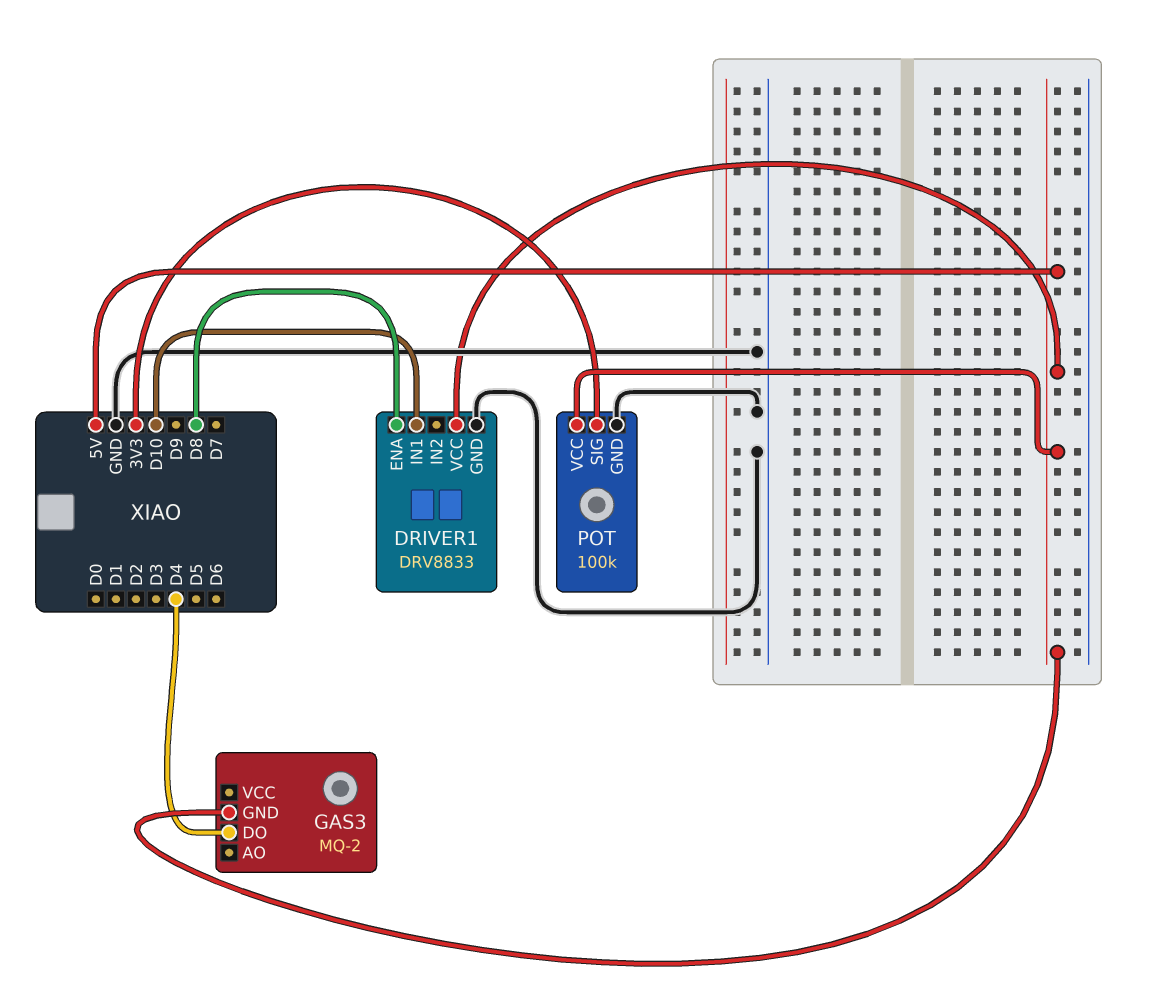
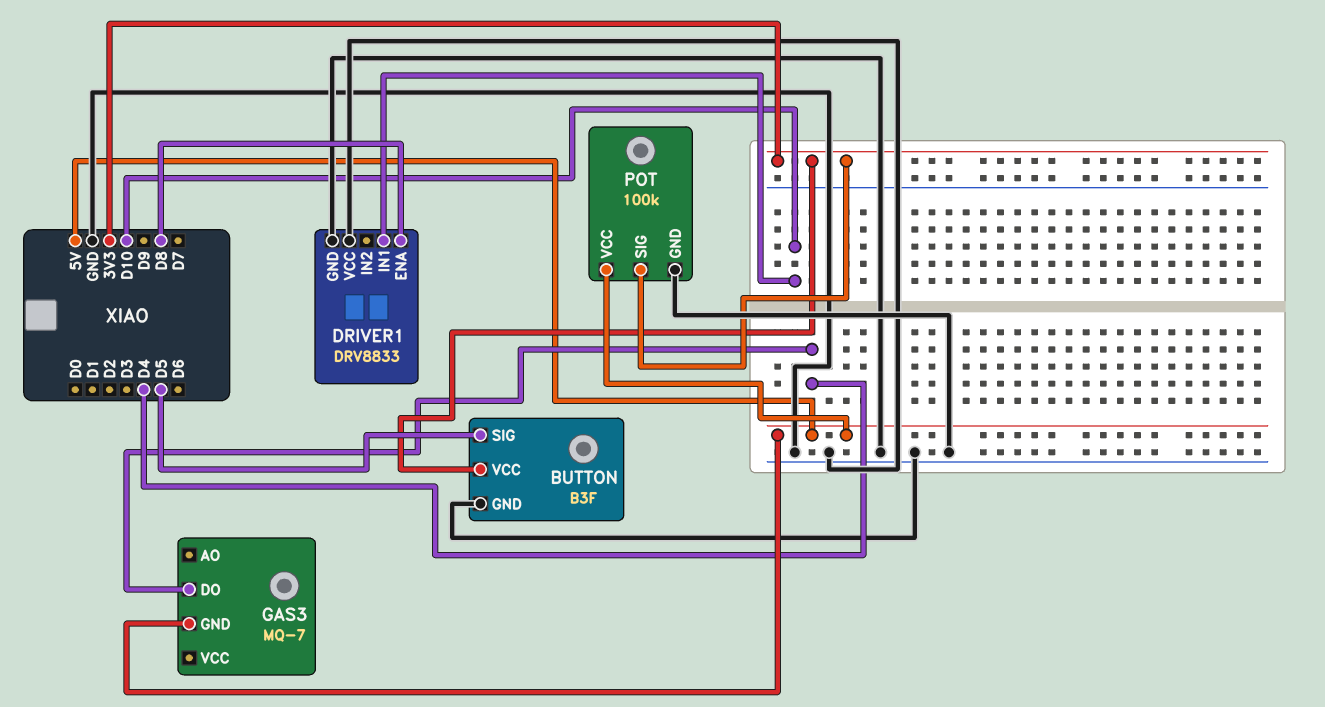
BUTTON: none -> B3F
BUTTON pin GND: none -> GND
BUTTON pin SIG: none -> D5
BUTTON pin VCC: none -> 3V3
DRIVER1 pin VCC: 5V -> GND
GAS3: MQ-2 -> MQ-7

